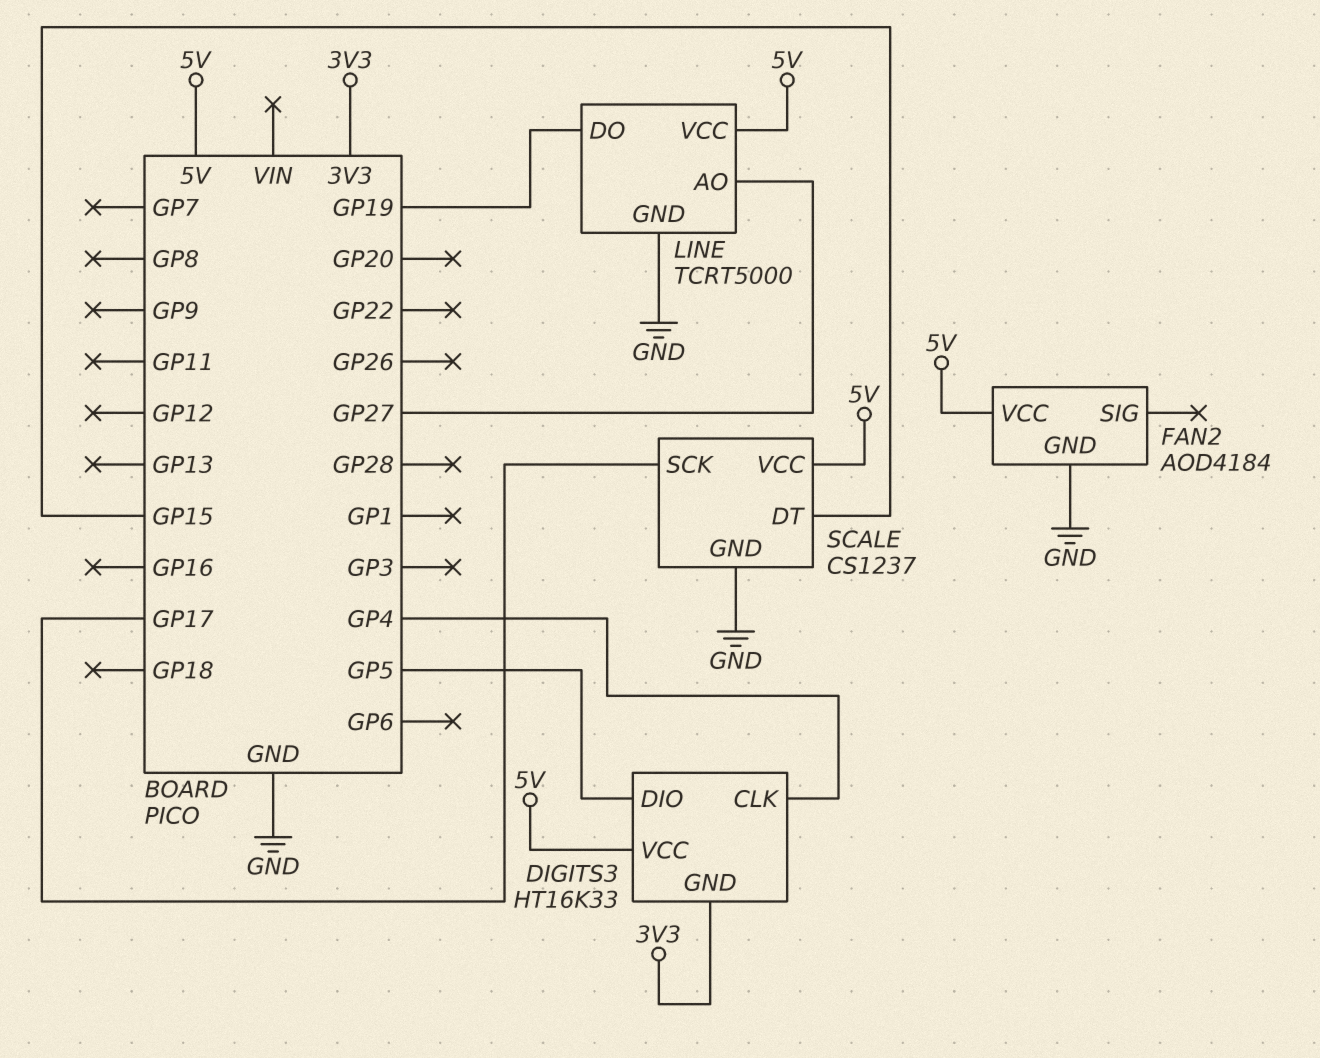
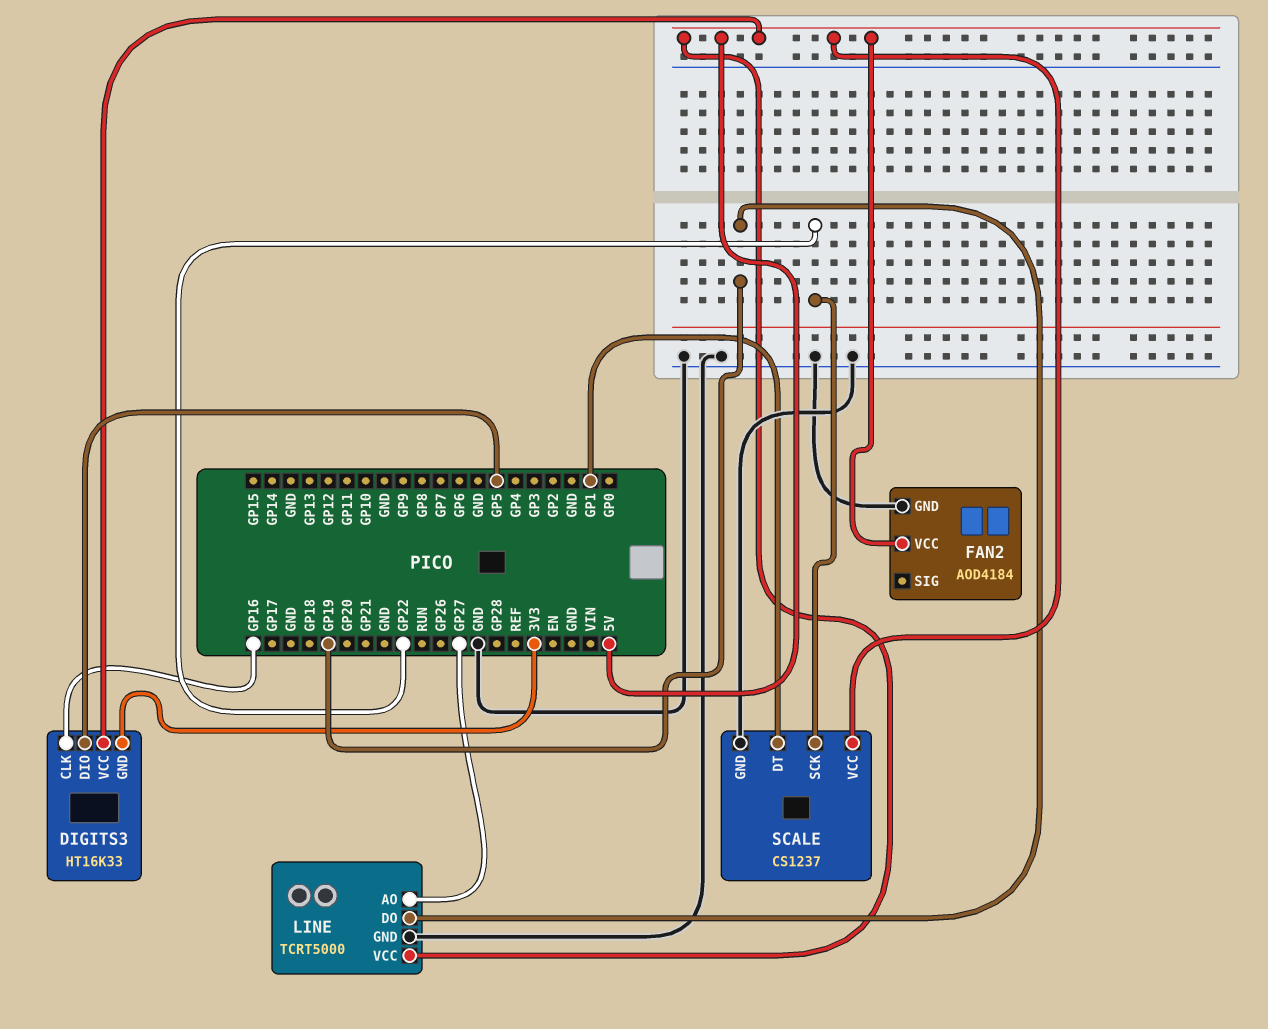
DIGITS3 pin CLK: GP4 -> GP16
SCALE pin DT: GP15 -> GP1
SCALE pin SCK: GP17 -> GP22

